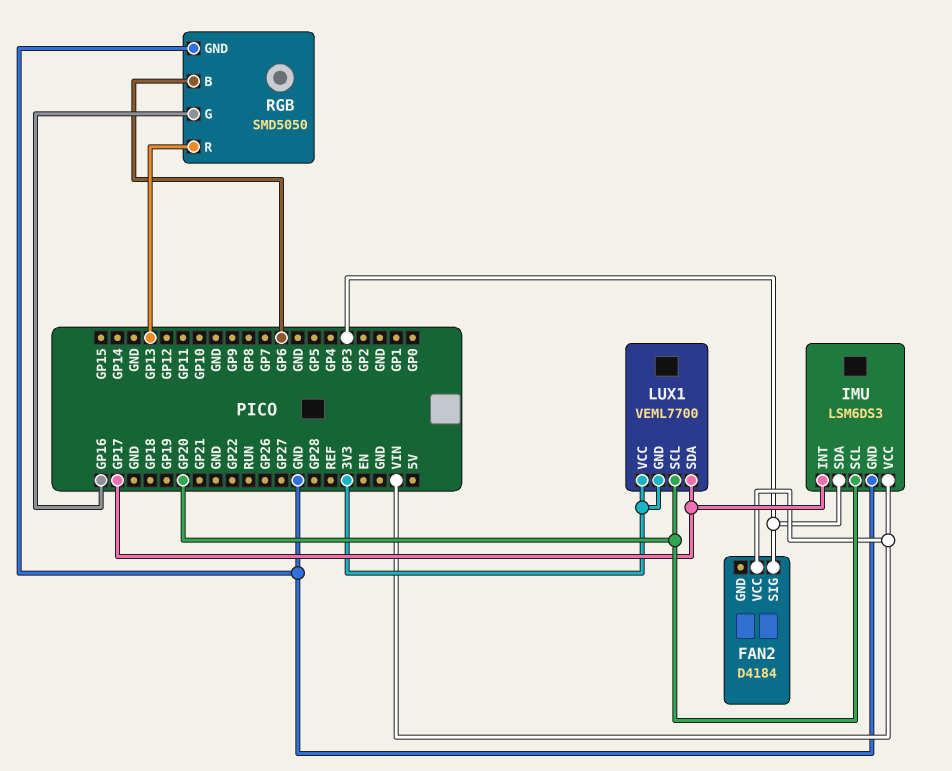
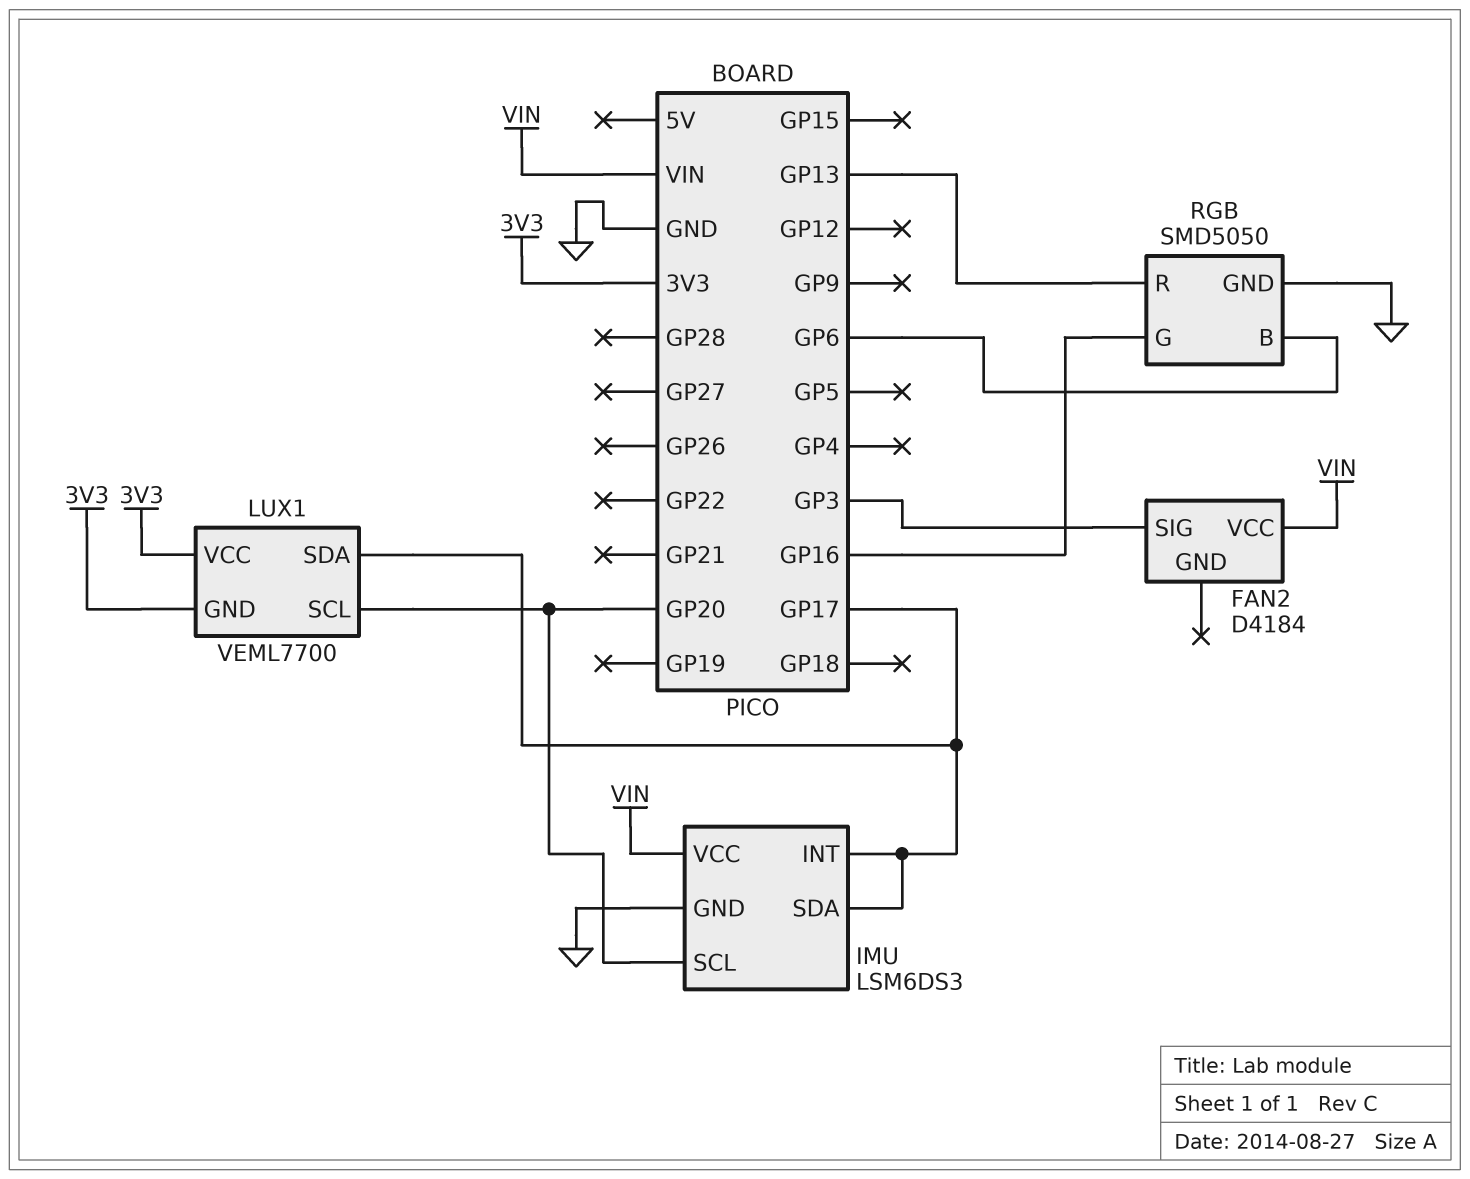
IMU pin SDA: GP3 -> GP17

